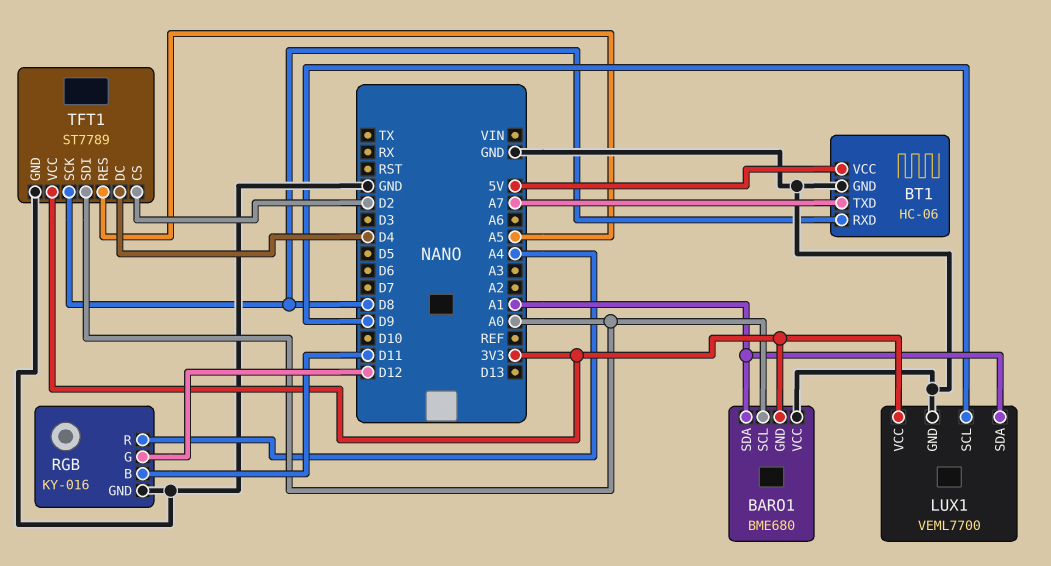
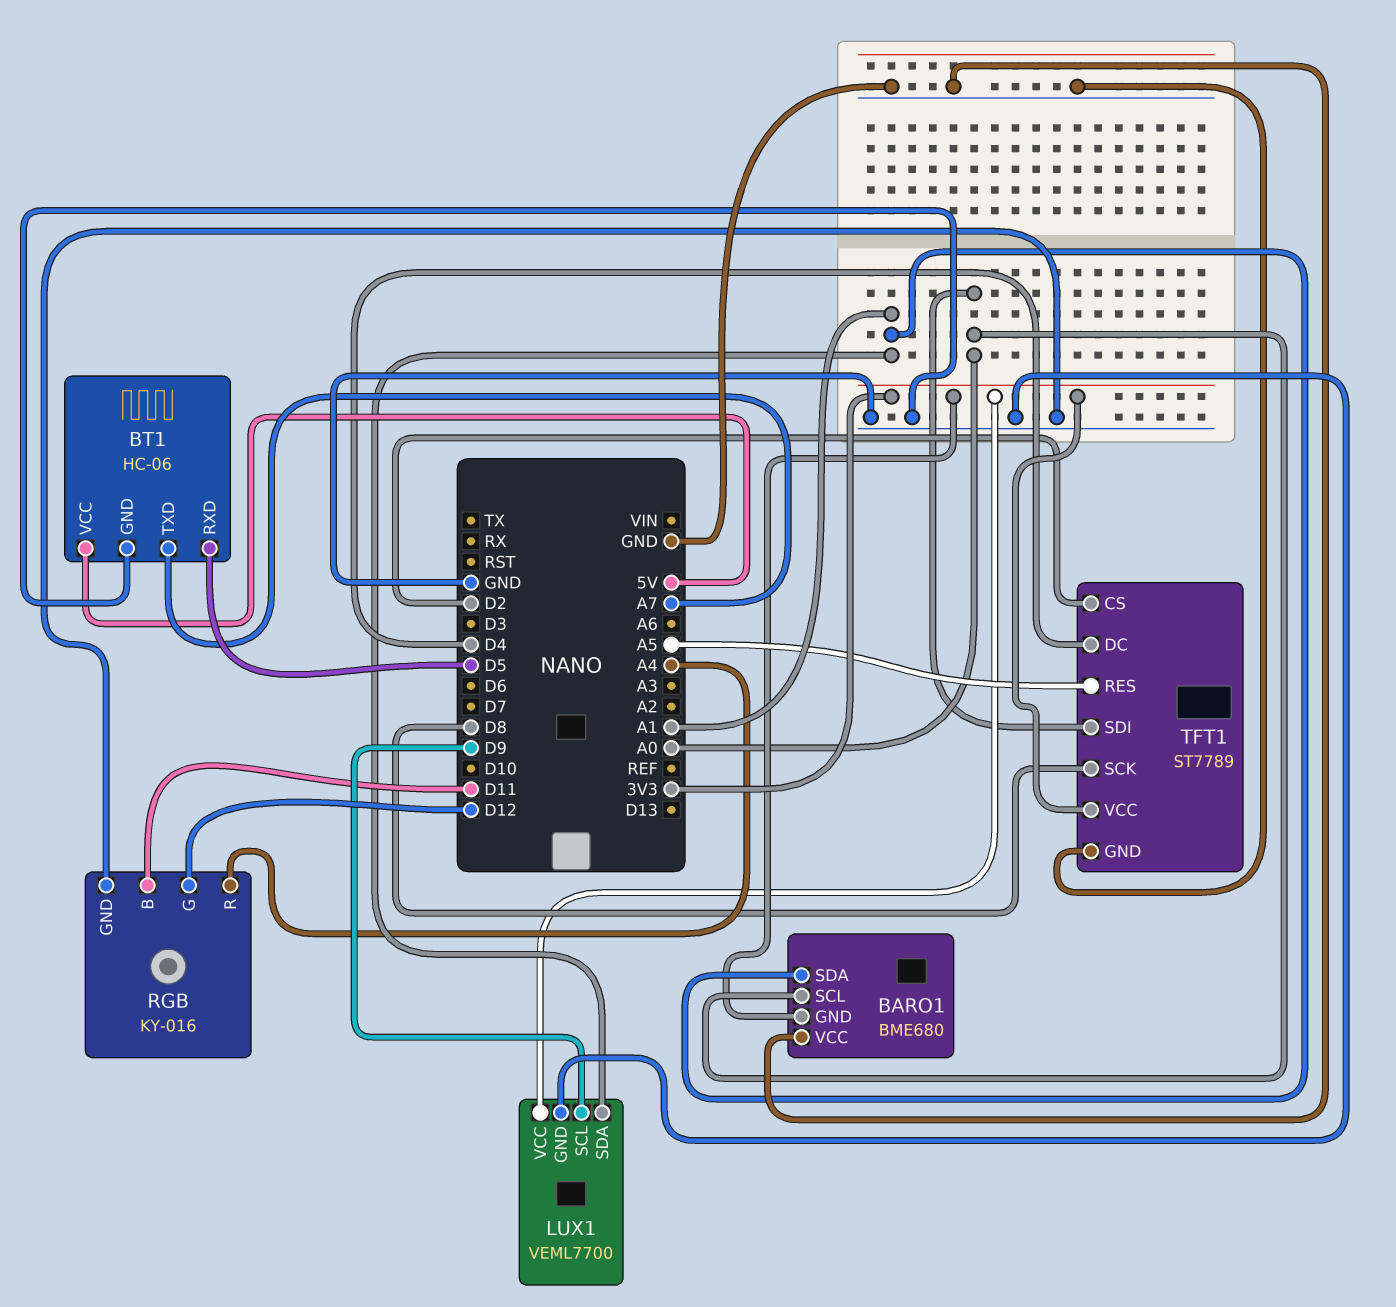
BT1 pin RXD: D8 -> D5

